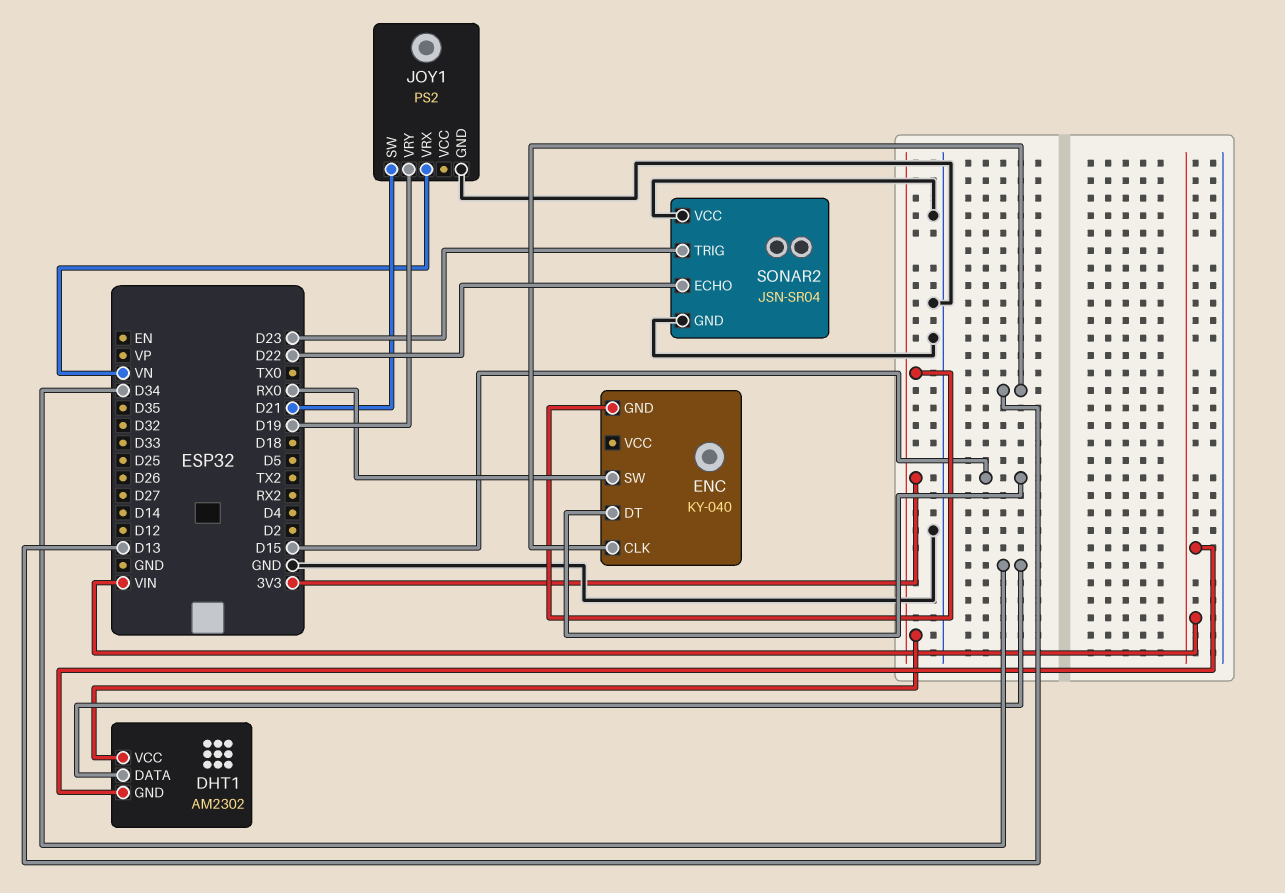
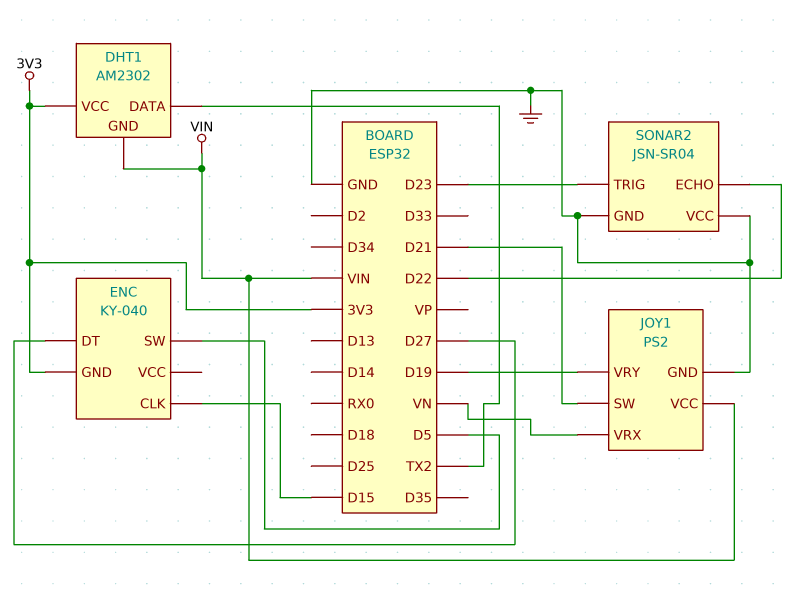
DHT1 pin DATA: D34 -> TX2
ENC pin CLK: D13 -> D15
ENC pin DT: D15 -> D27
ENC pin SW: RX0 -> D5
JOY1 pin VCC: none -> VIN

